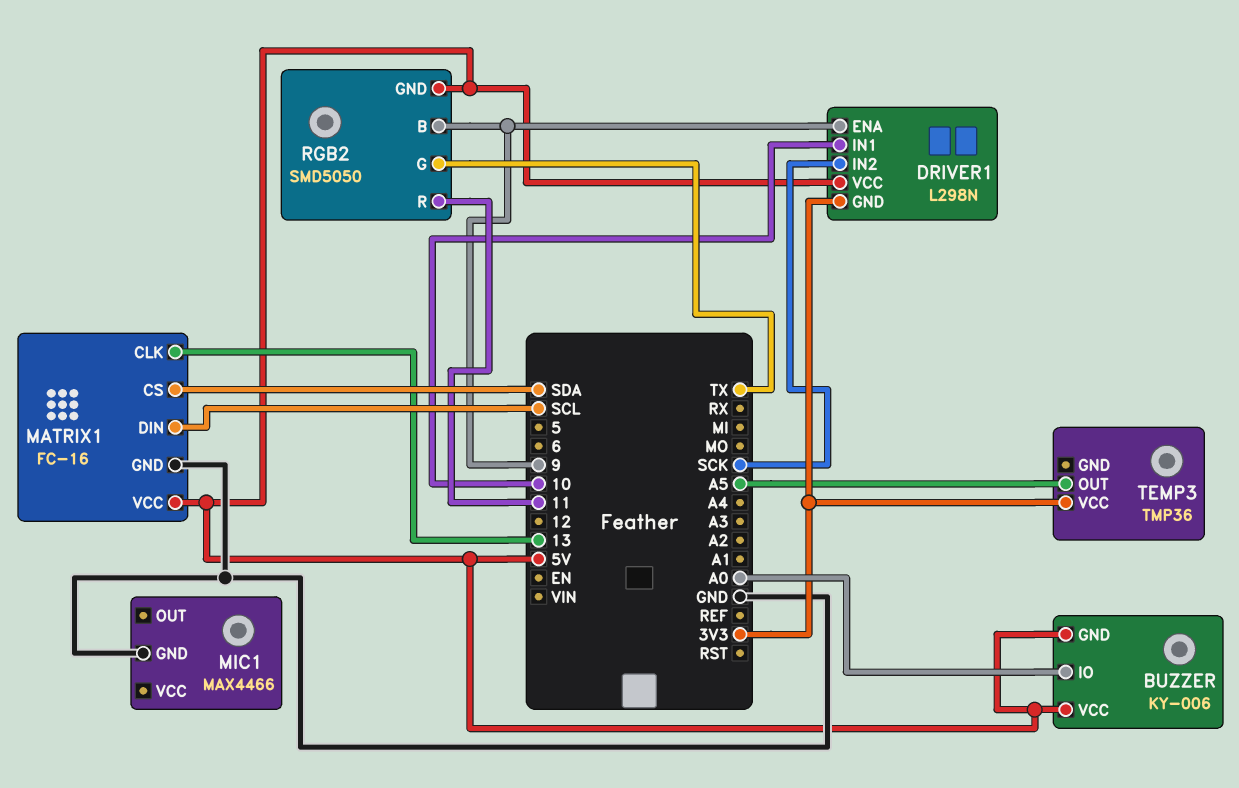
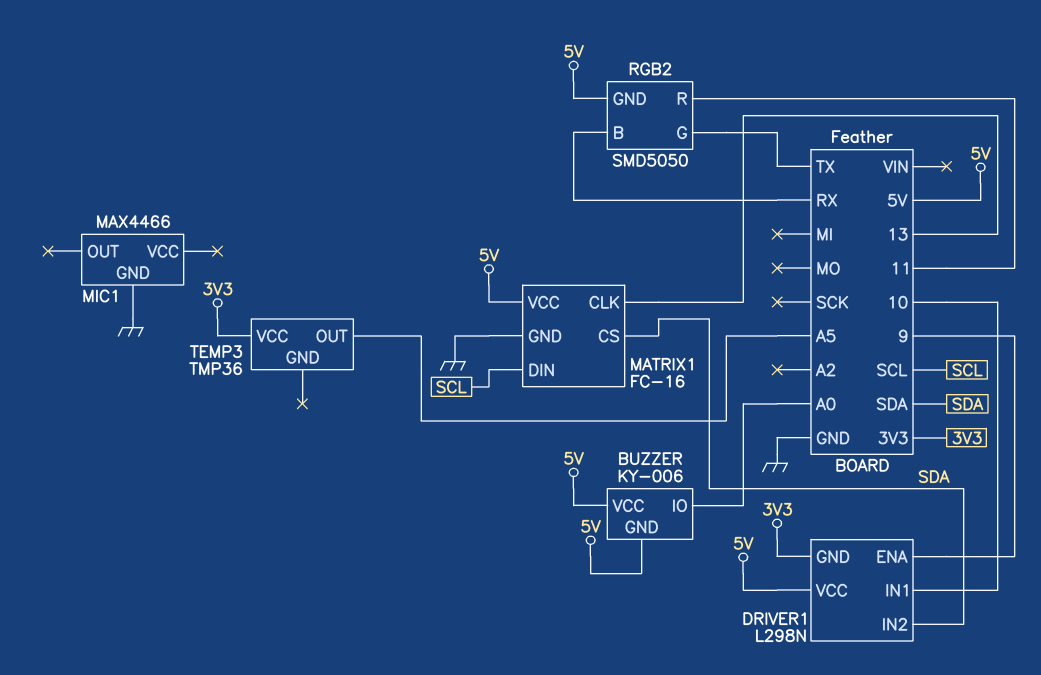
DRIVER1 pin IN2: SCK -> SDA
RGB2 pin B: 9 -> RX

